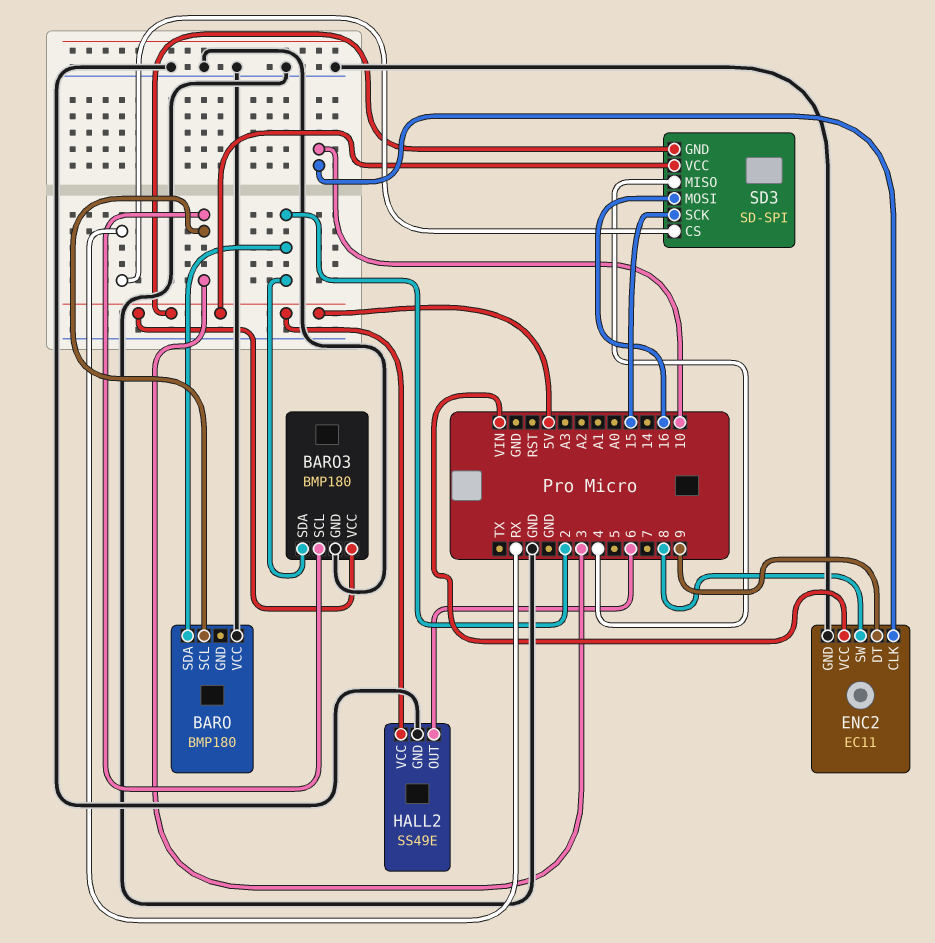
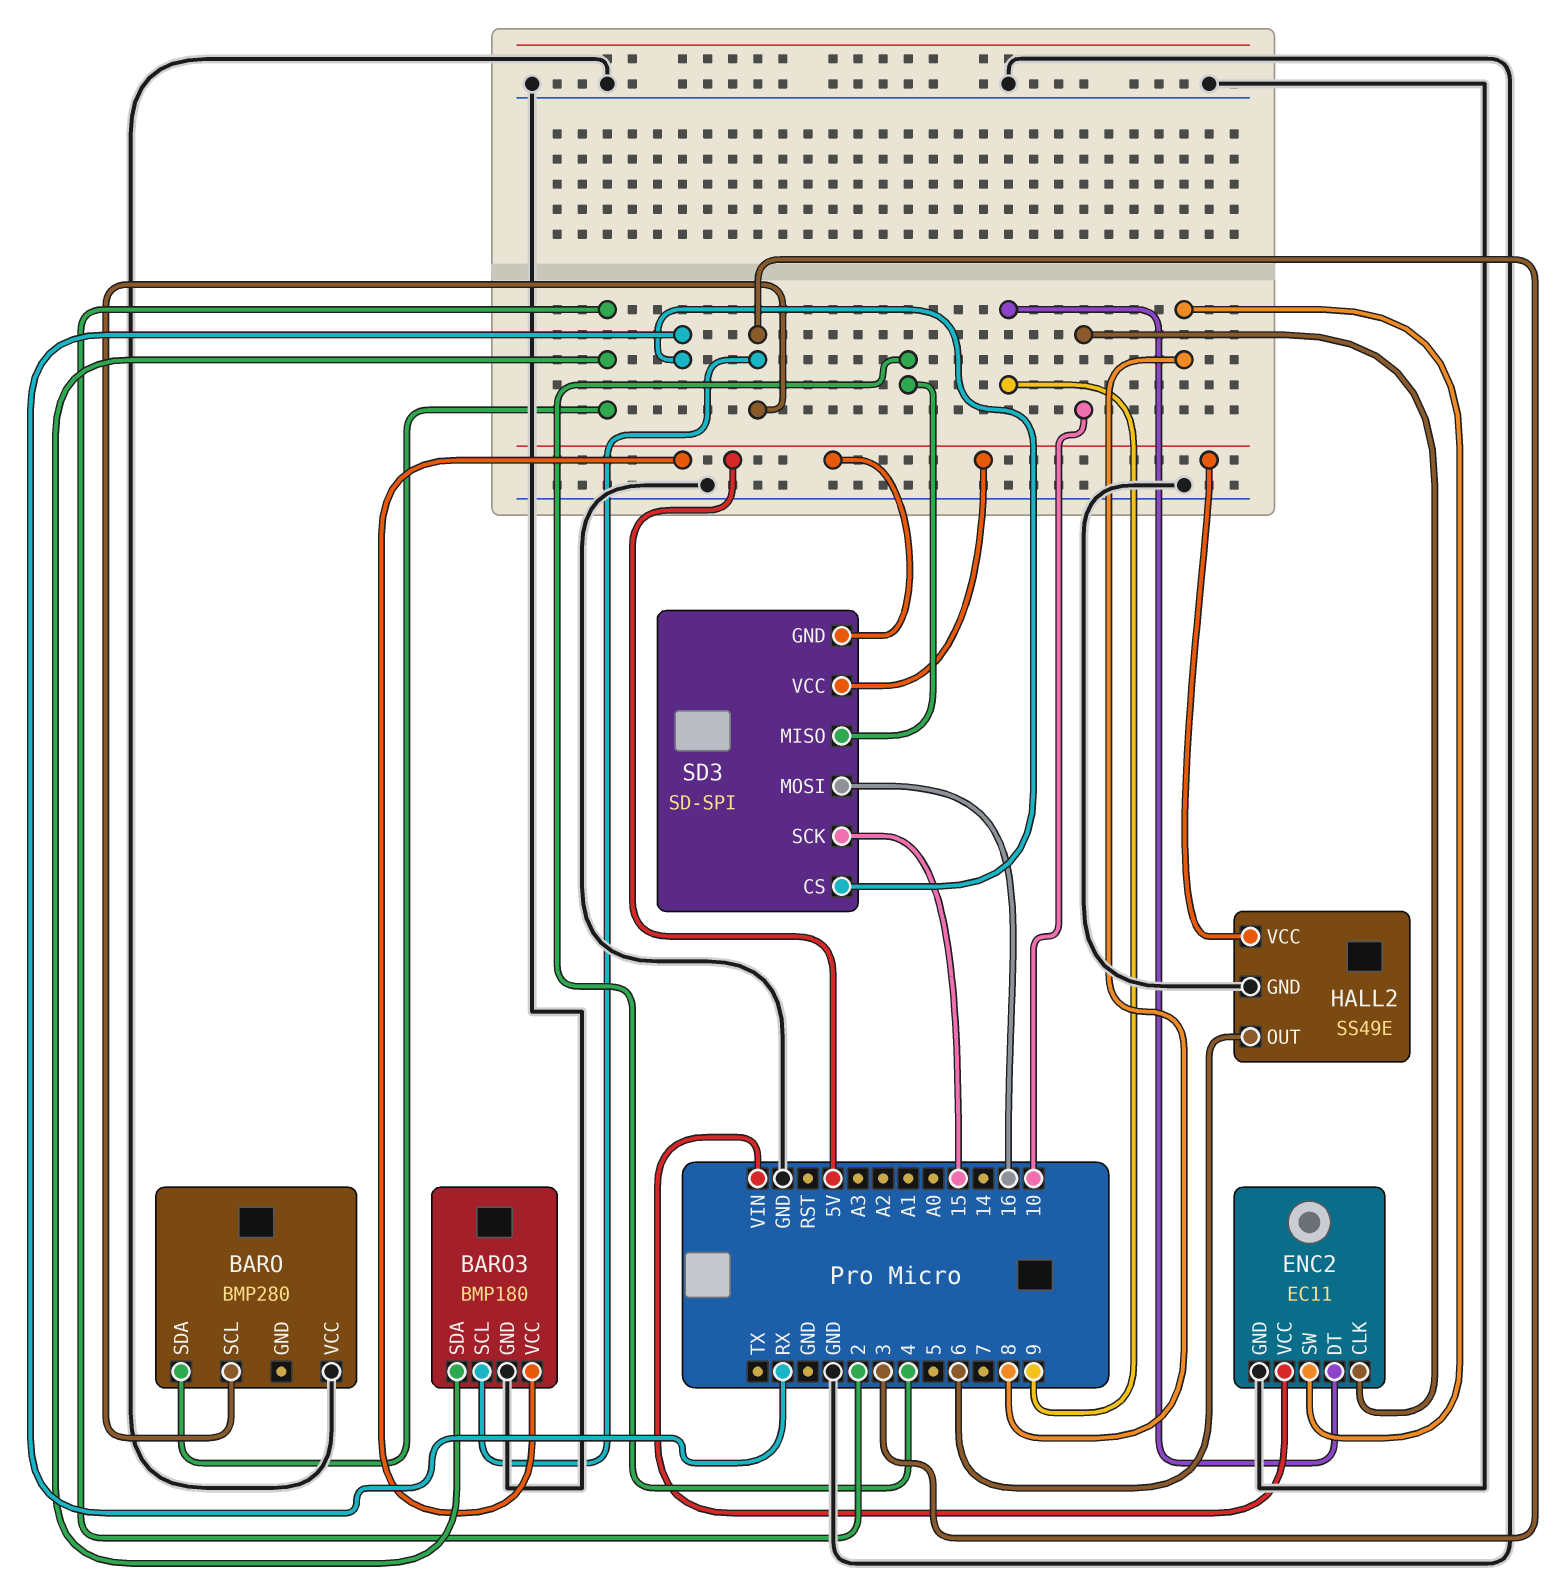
BARO: BMP180 -> BMP280

